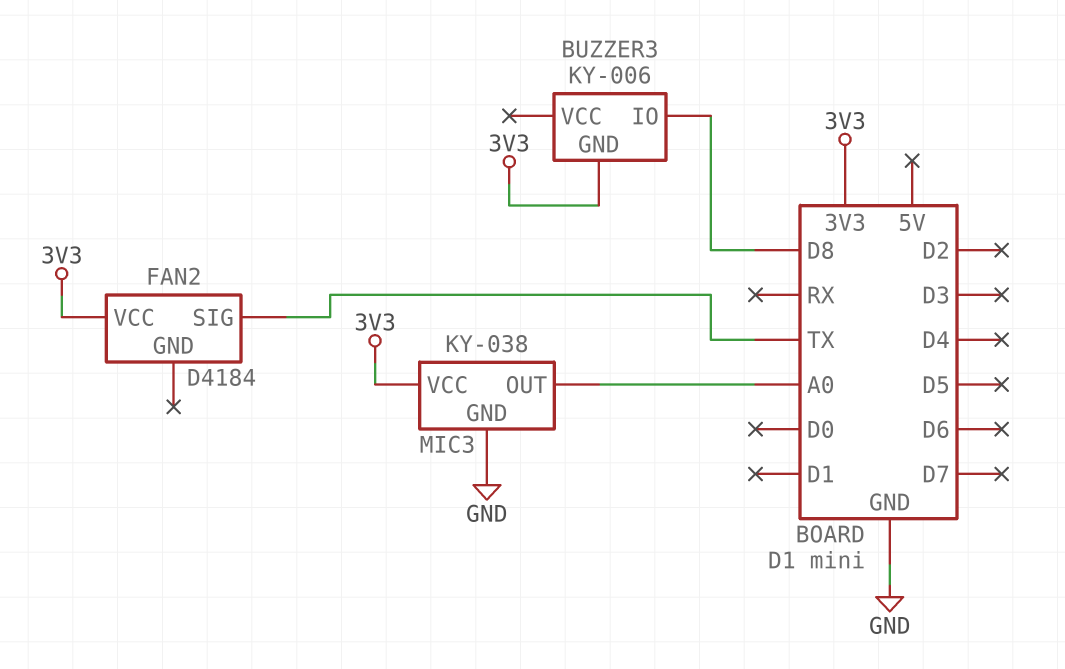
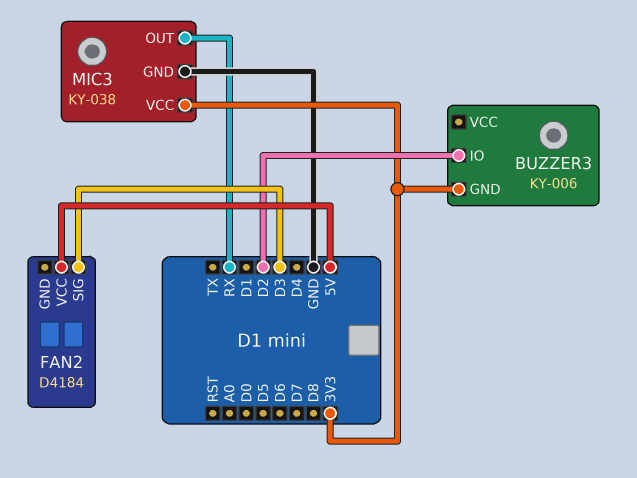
BUZZER3 pin IO: D8 -> D2
FAN2 pin SIG: TX -> D3
FAN2 pin VCC: 3V3 -> 5V
MIC3 pin OUT: A0 -> RX

